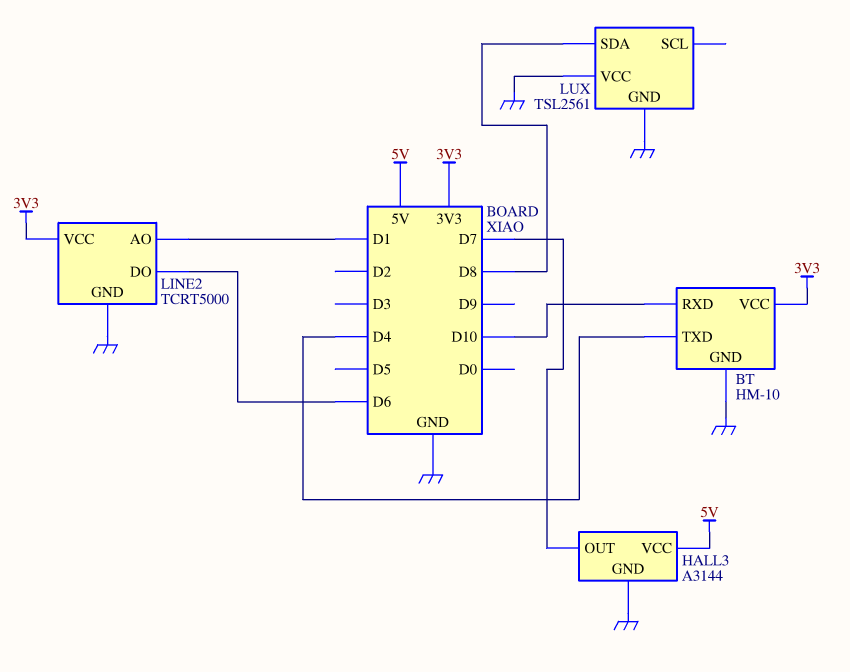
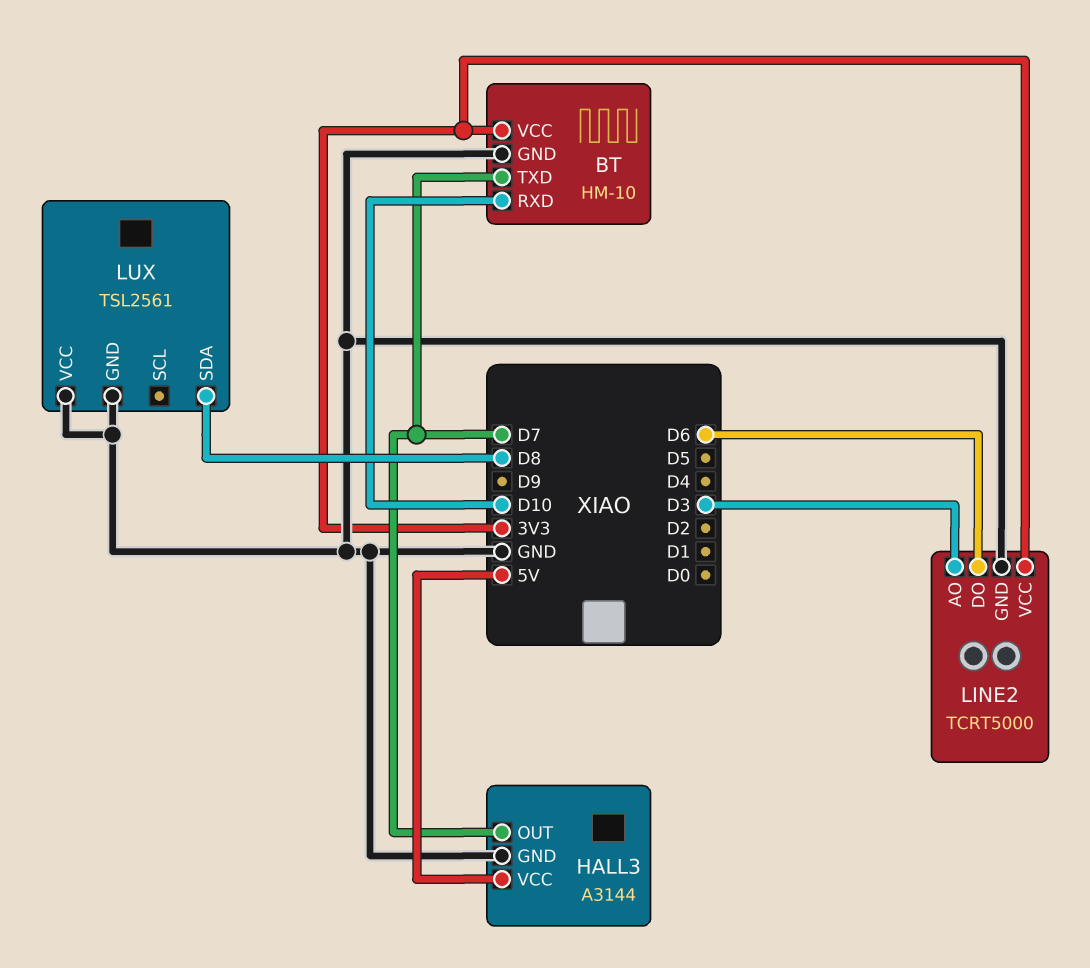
BT pin TXD: D4 -> D7
LINE2 pin AO: D1 -> D3

